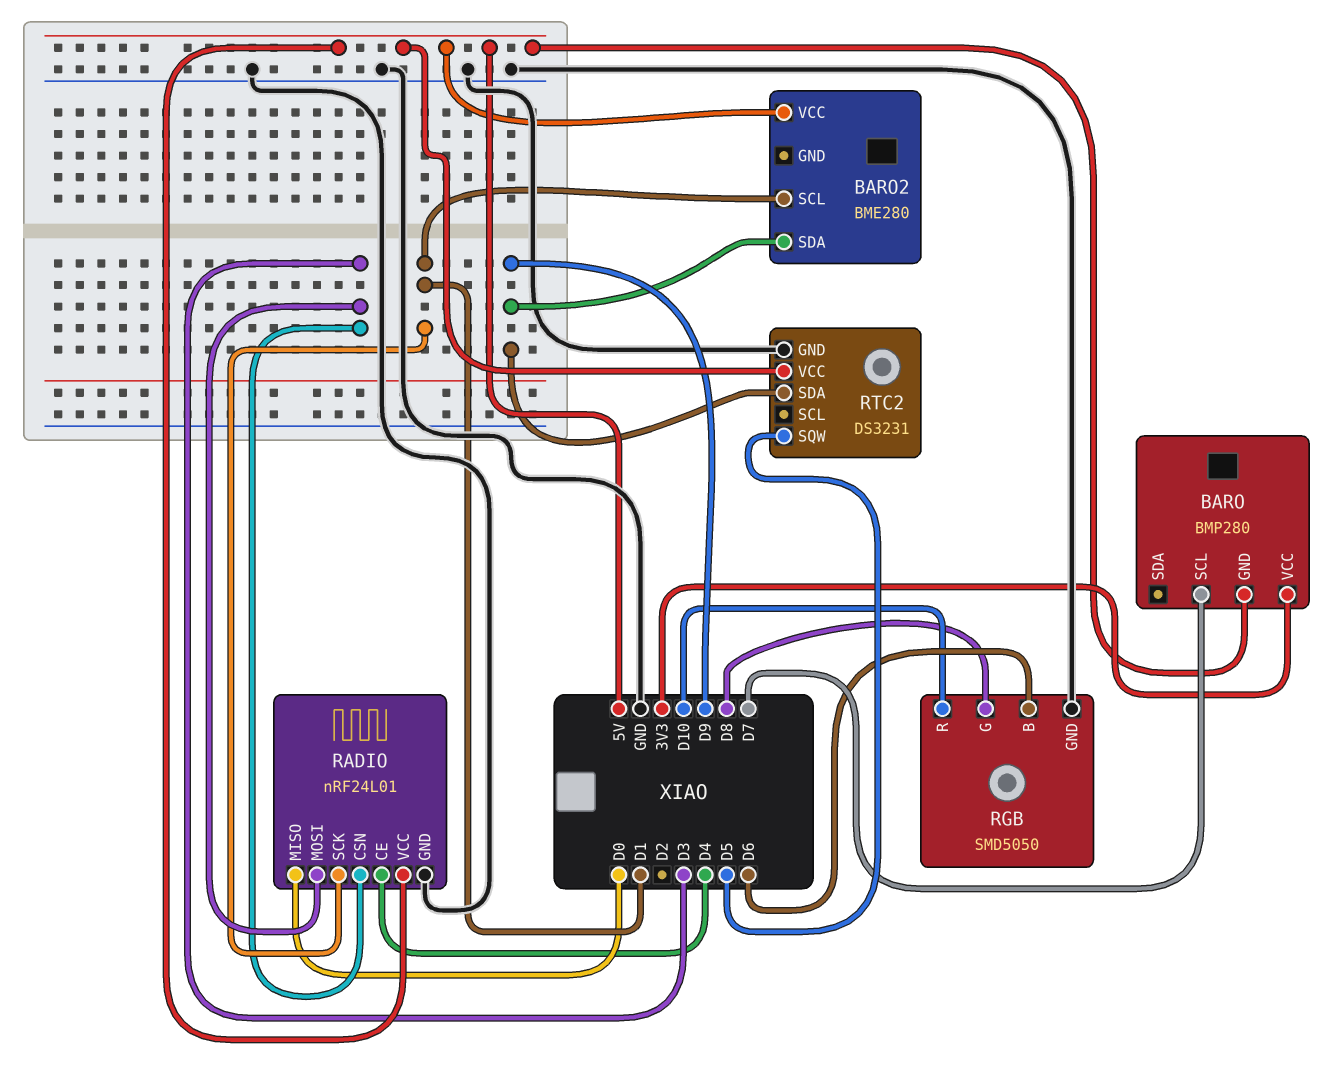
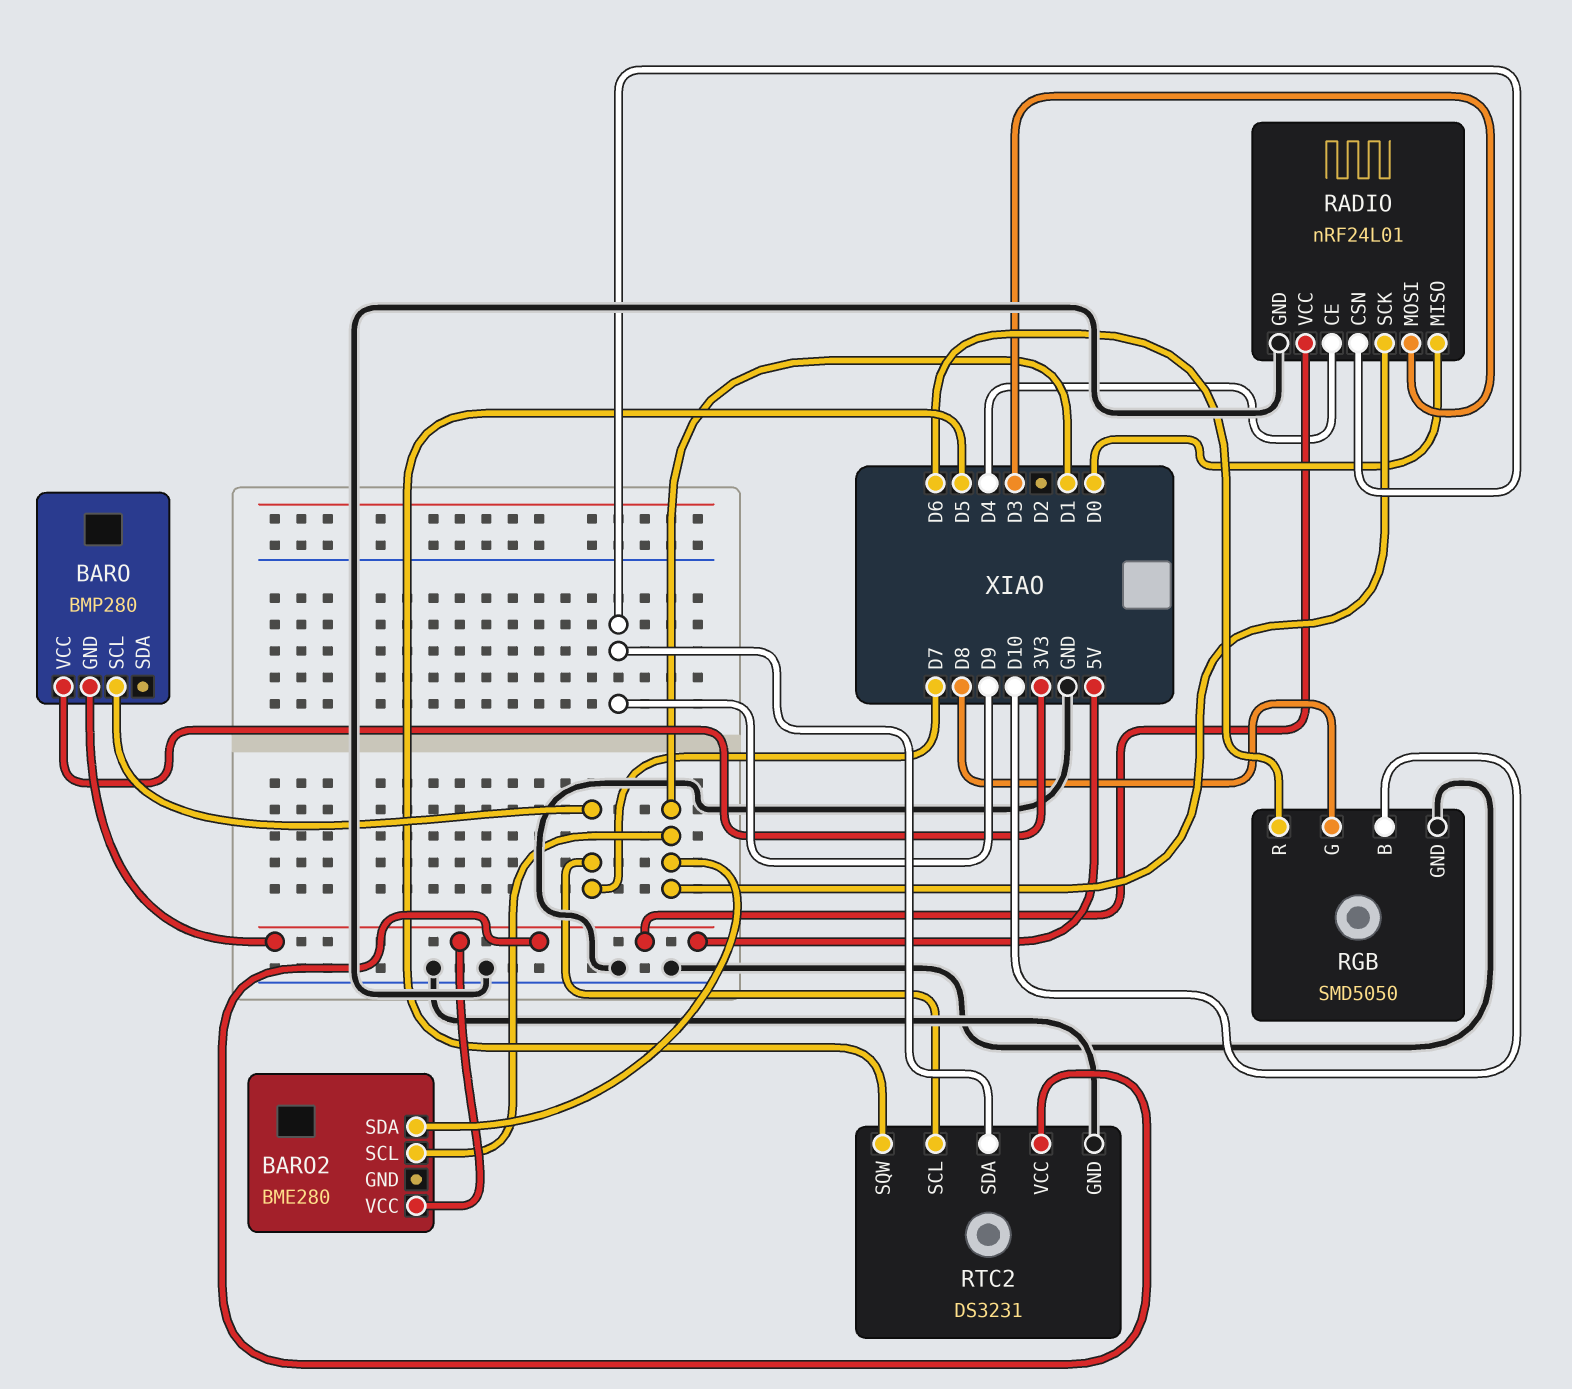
BARO2 pin SDA: D9 -> D1
RADIO pin CSN: D3 -> D9
RGB pin B: D6 -> D10
RGB pin R: D10 -> D6
RTC2 pin SCL: none -> D7

